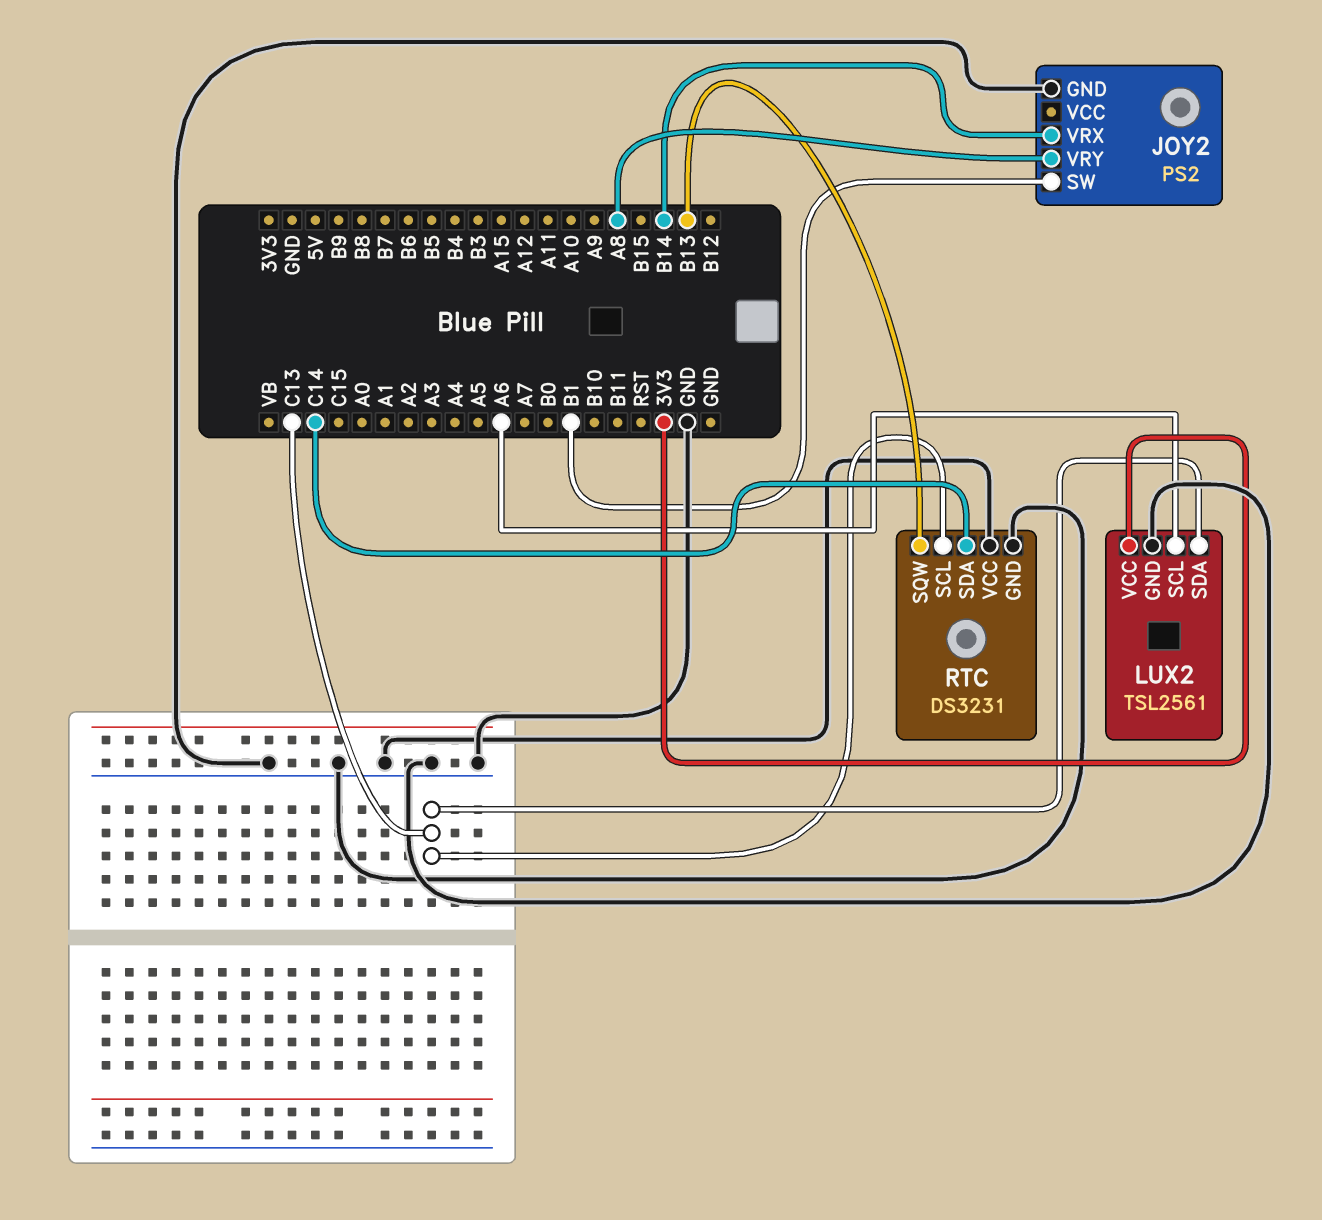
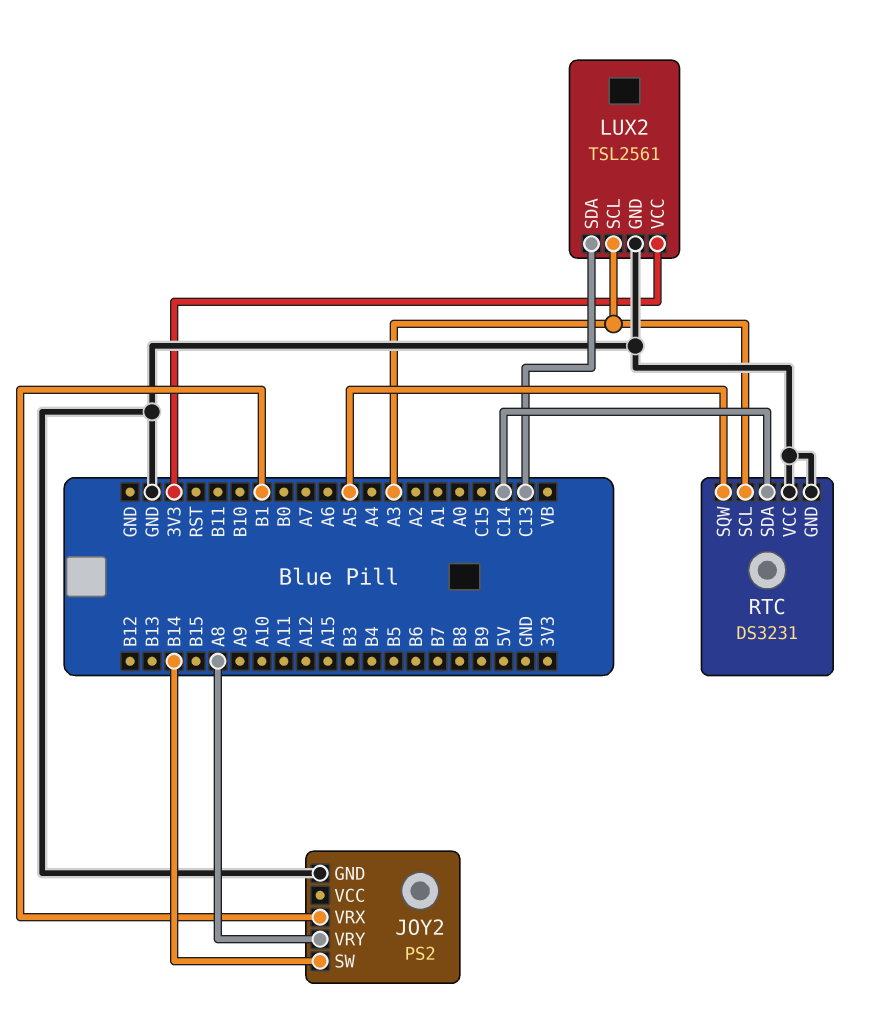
JOY2 pin SW: B1 -> B14
JOY2 pin VRX: B14 -> B1
LUX2 pin SCL: A6 -> A3
RTC pin SCL: C13 -> A3
RTC pin SQW: B13 -> A5

